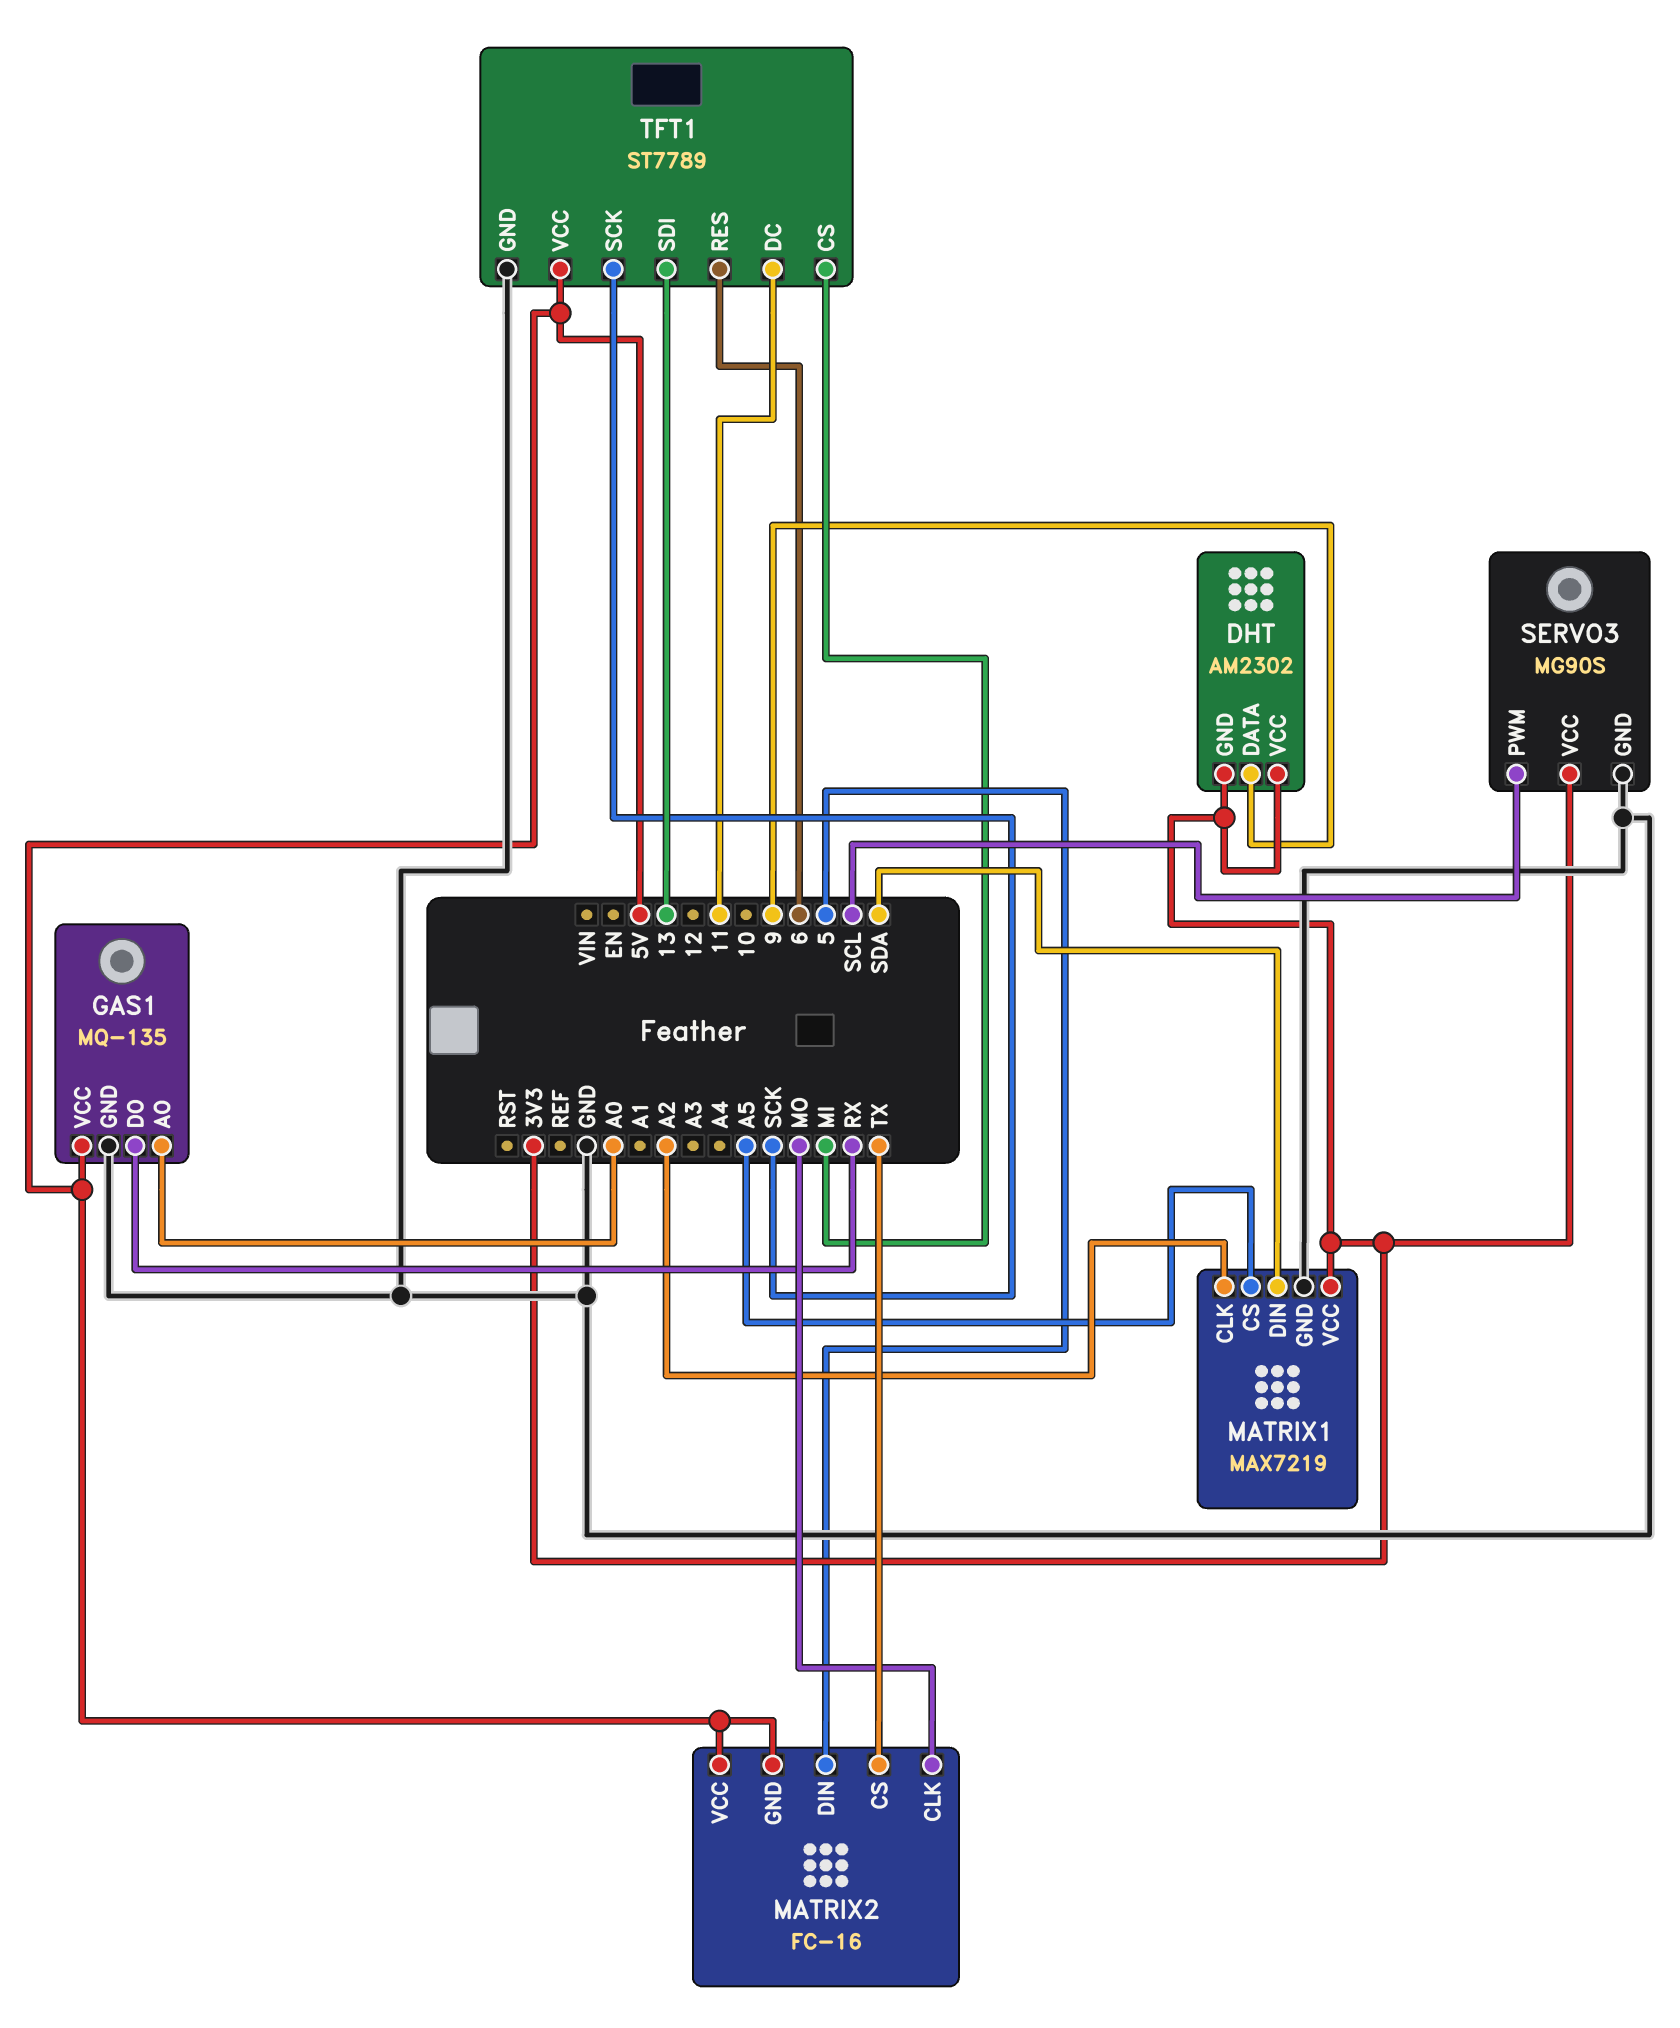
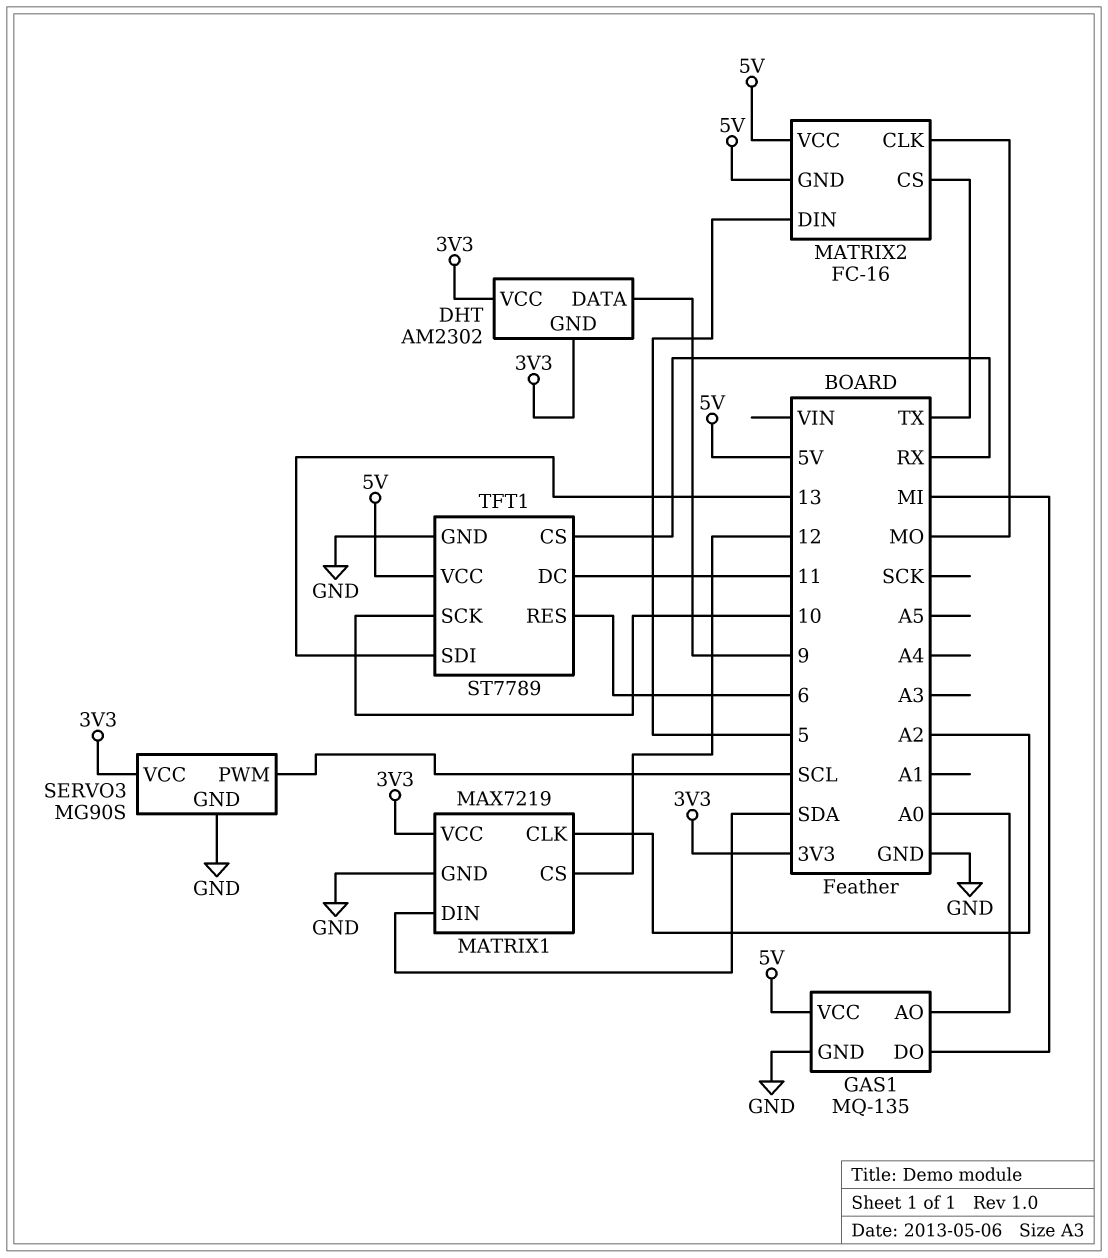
GAS1 pin DO: RX -> MI
MATRIX1 pin CS: A5 -> 12
TFT1 pin CS: MI -> RX
TFT1 pin SCK: SCK -> 10

